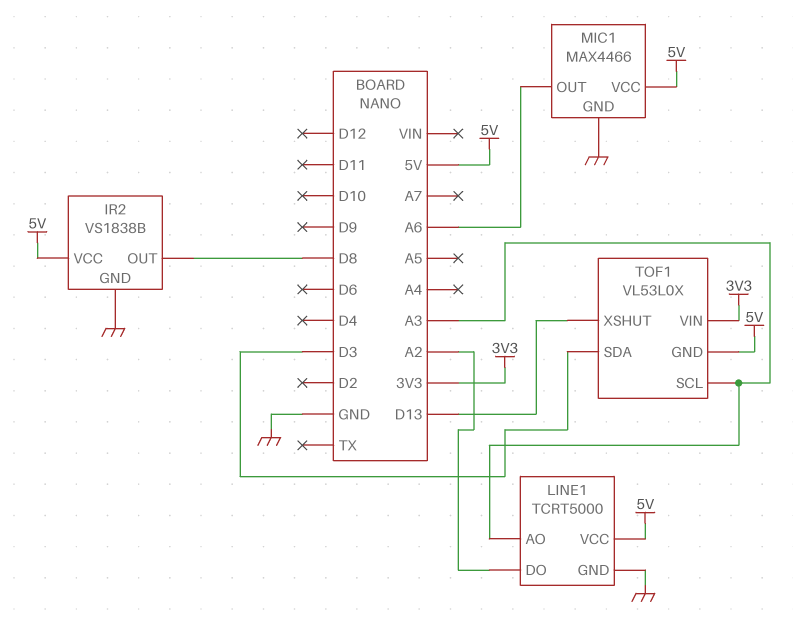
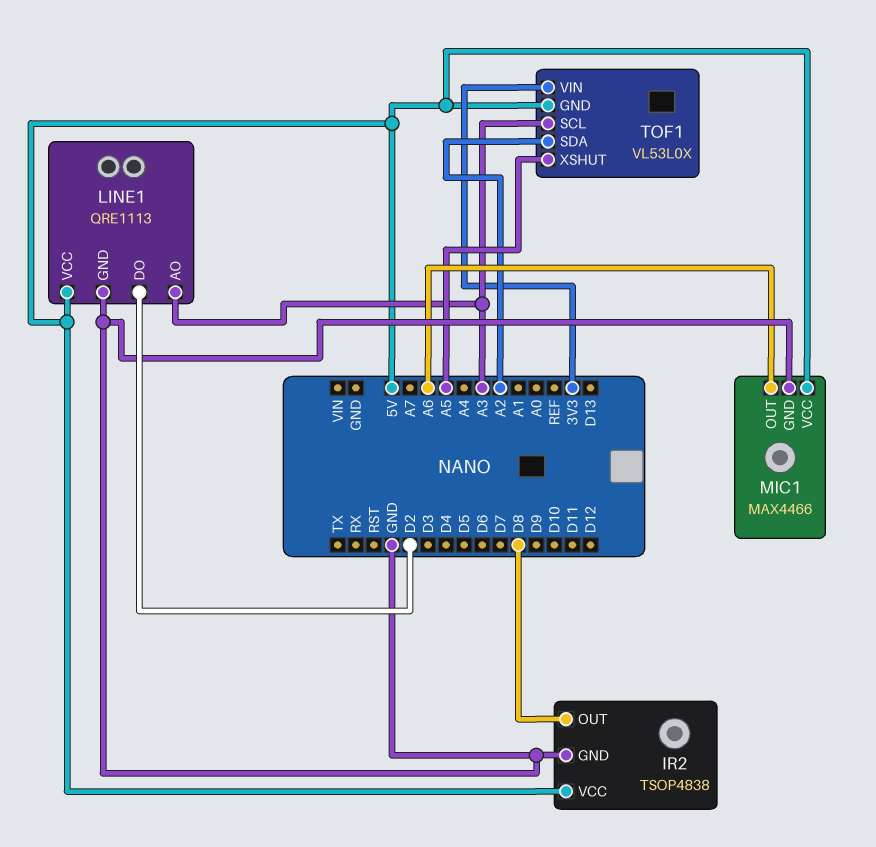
IR2: VS1838B -> TSOP4838
LINE1: TCRT5000 -> QRE1113
LINE1 pin DO: A2 -> D2
TOF1 pin SDA: D3 -> A2
TOF1 pin XSHUT: D13 -> A5

